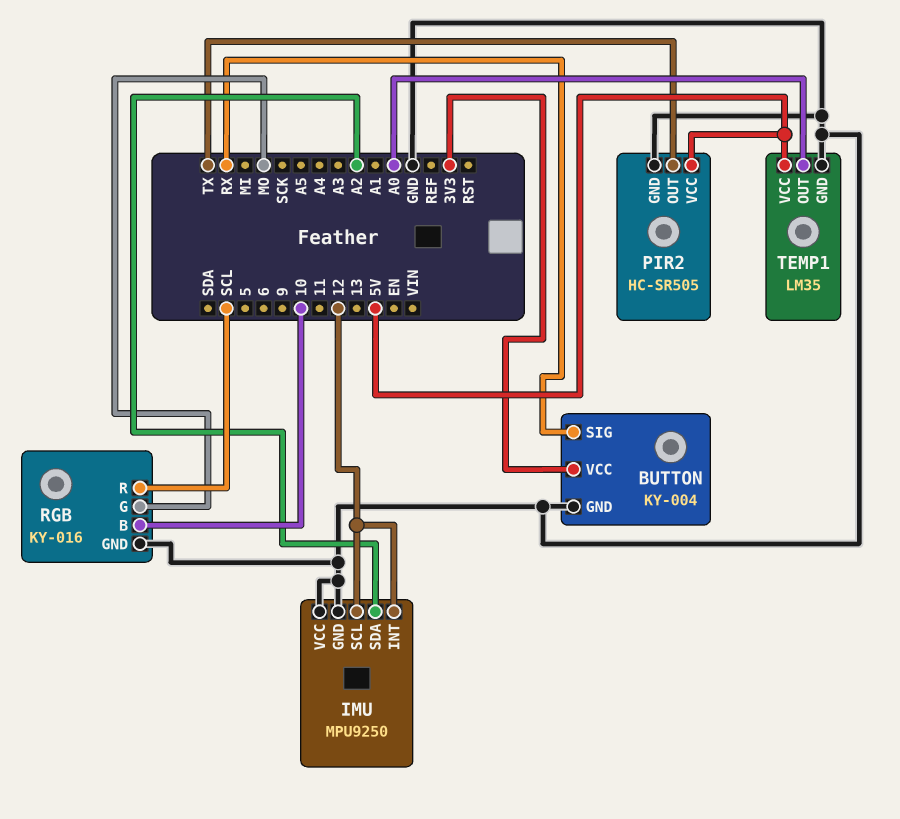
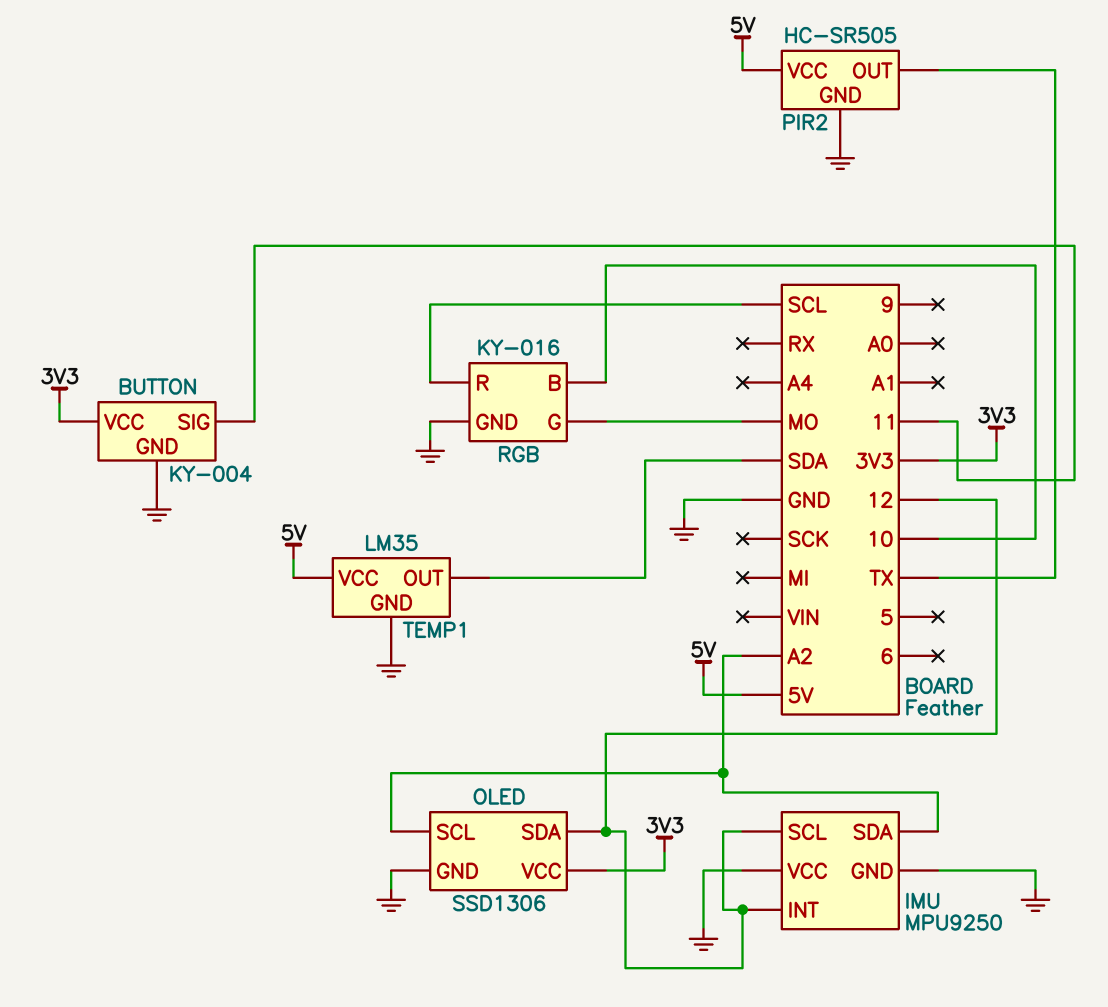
BUTTON pin SIG: RX -> 11
OLED: none -> SSD1306
OLED pin GND: none -> GND
OLED pin SCL: none -> A2
OLED pin SDA: none -> 12
OLED pin VCC: none -> 3V3
TEMP1 pin OUT: A0 -> SDA

